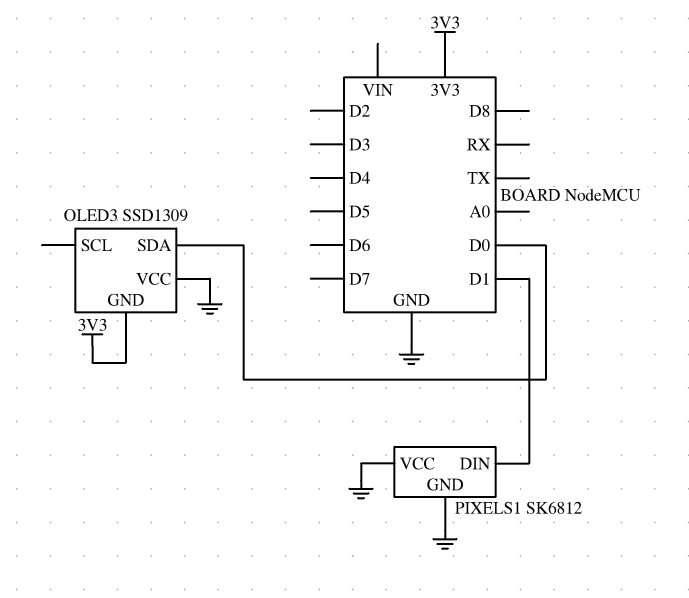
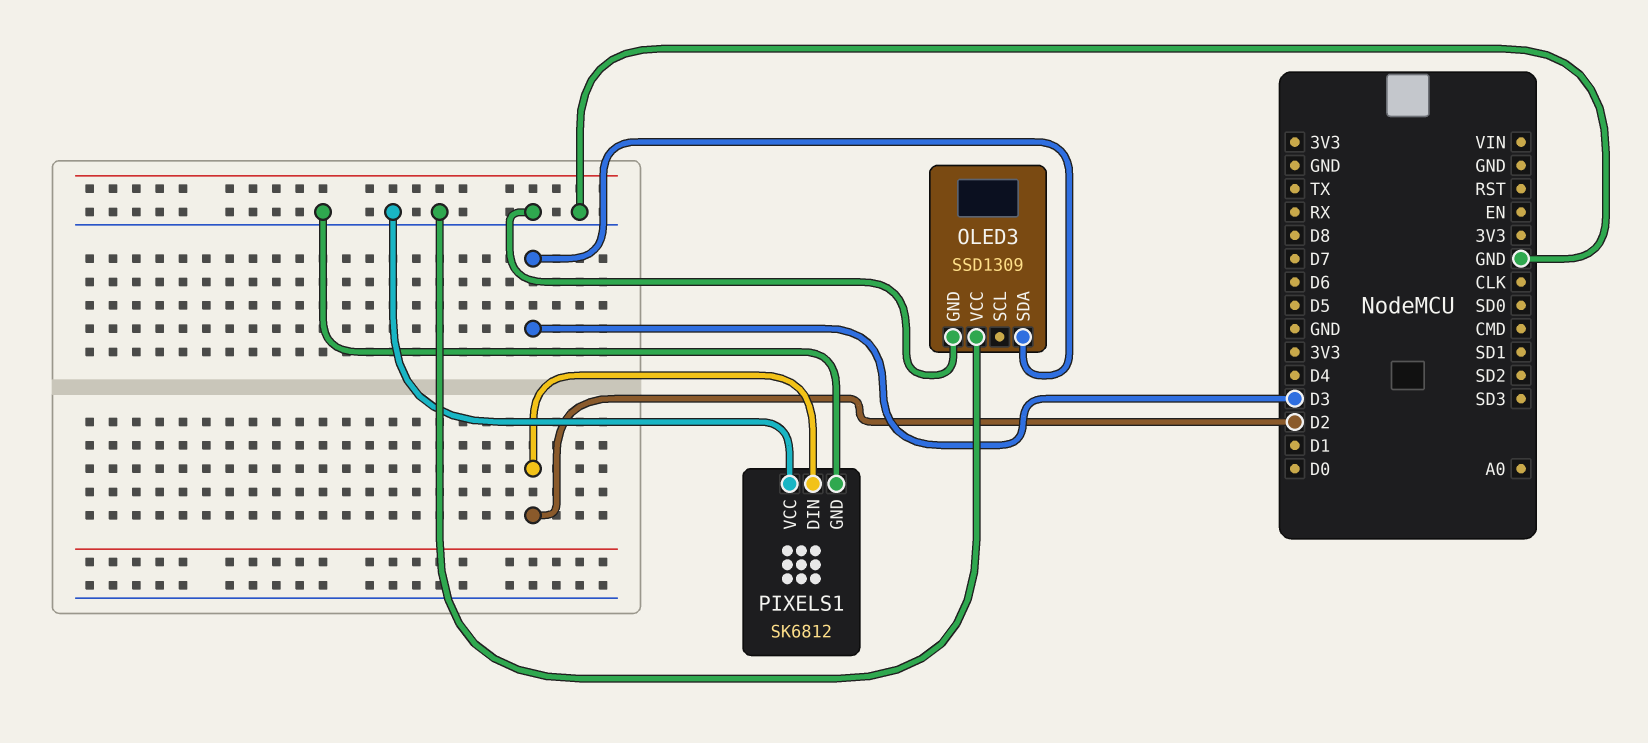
OLED3 pin GND: 3V3 -> GND
OLED3 pin SDA: D0 -> D3
PIXELS1 pin DIN: D1 -> D2

